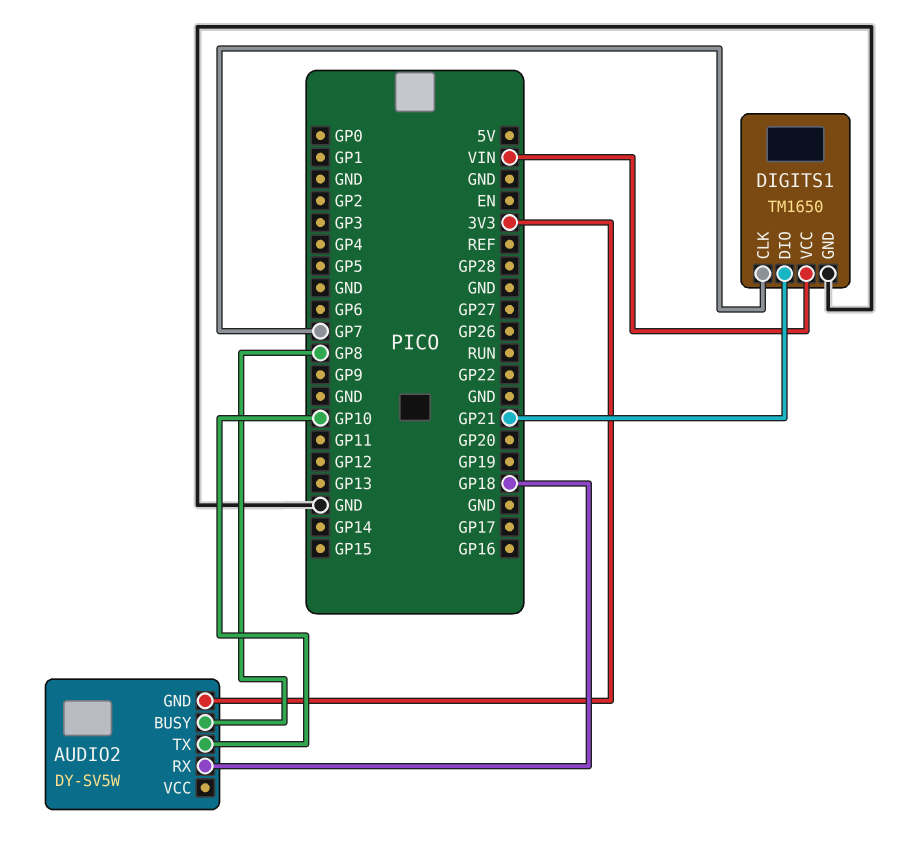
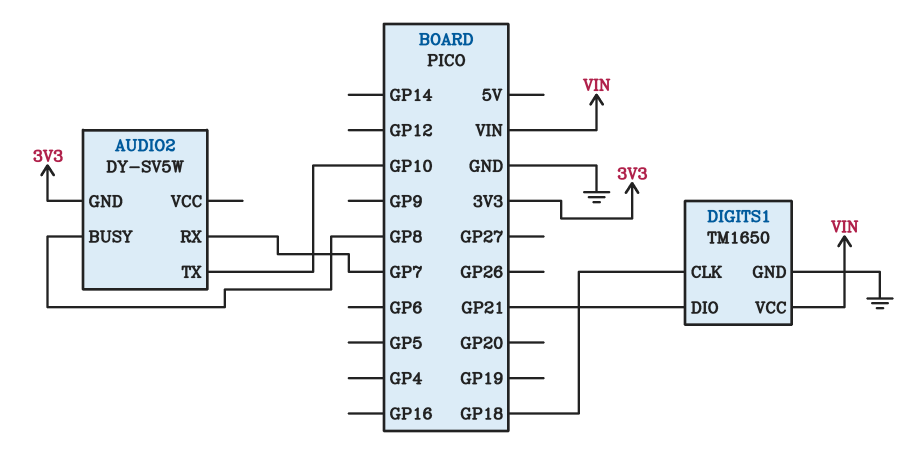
AUDIO2 pin RX: GP18 -> GP7
DIGITS1 pin CLK: GP7 -> GP18

